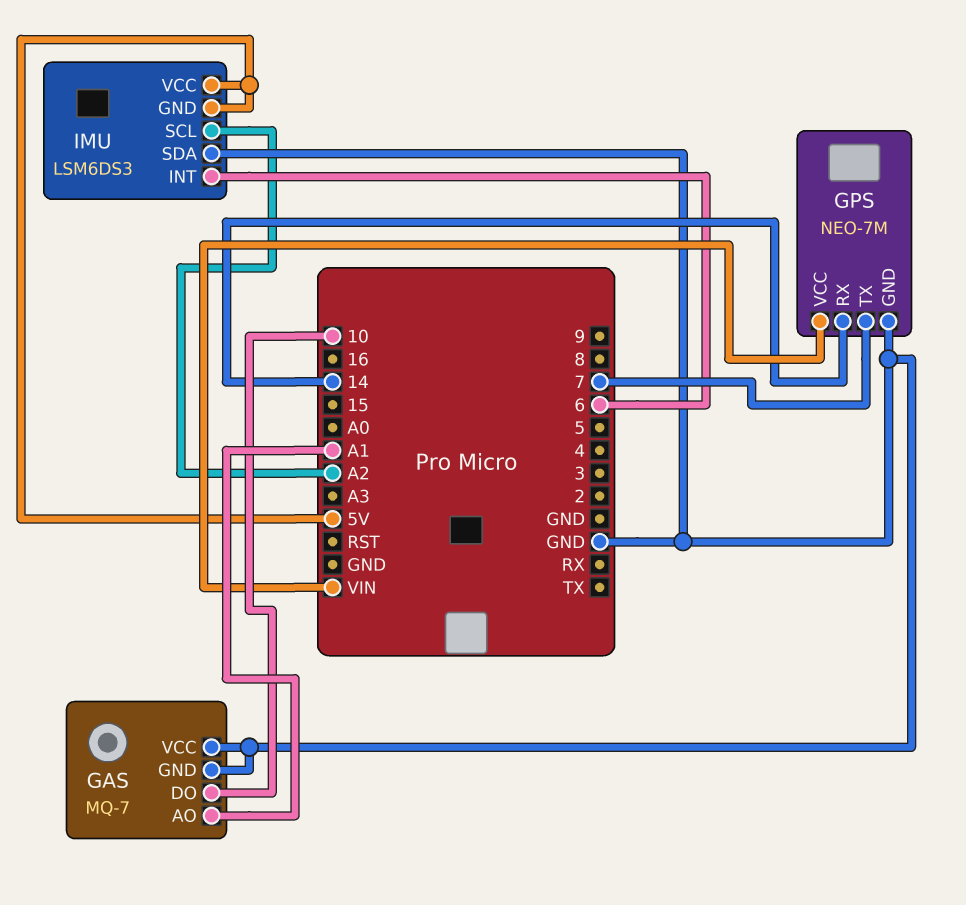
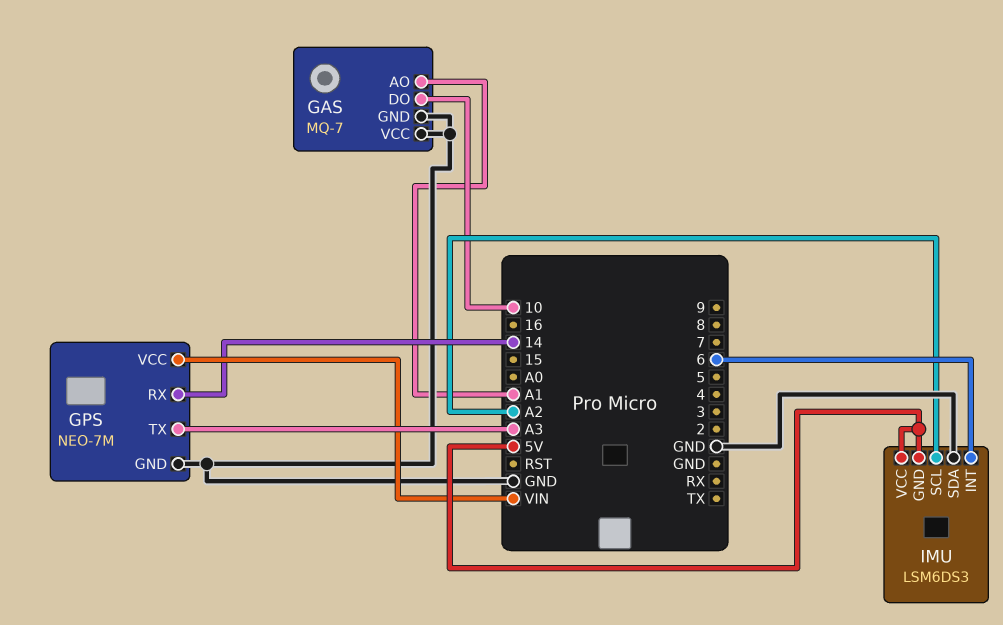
GPS pin TX: 7 -> A3

